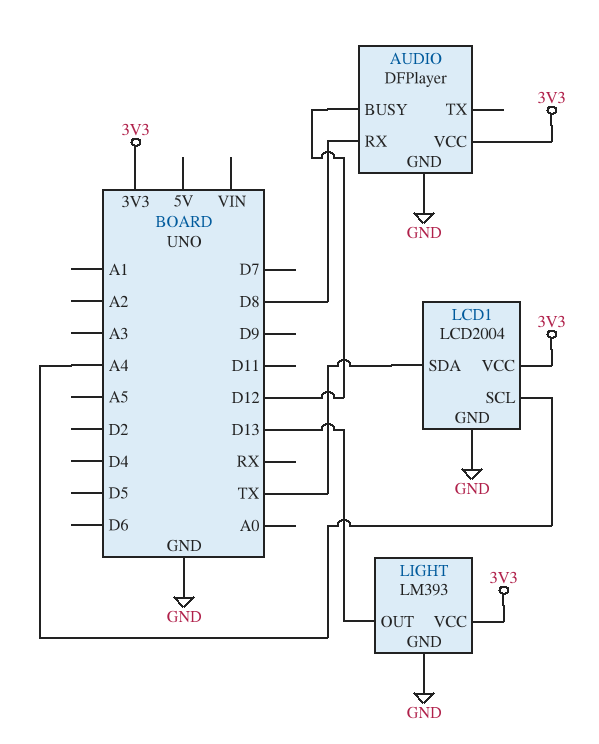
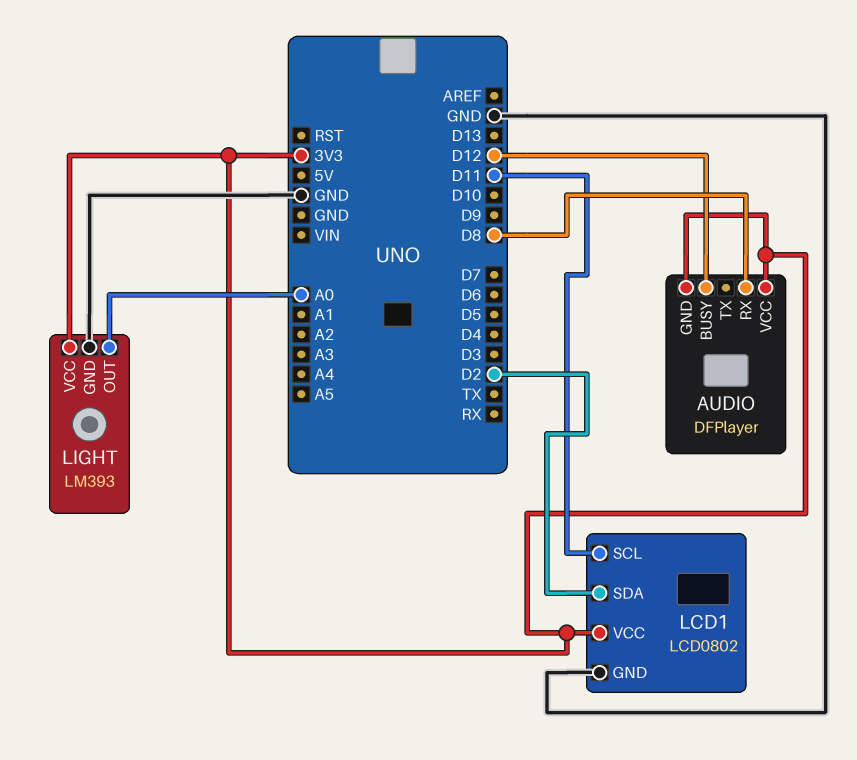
AUDIO pin GND: GND -> 3V3
LCD1: LCD2004 -> LCD0802
LCD1 pin SCL: A4 -> D11
LCD1 pin SDA: TX -> D2
LIGHT pin OUT: D13 -> A0

